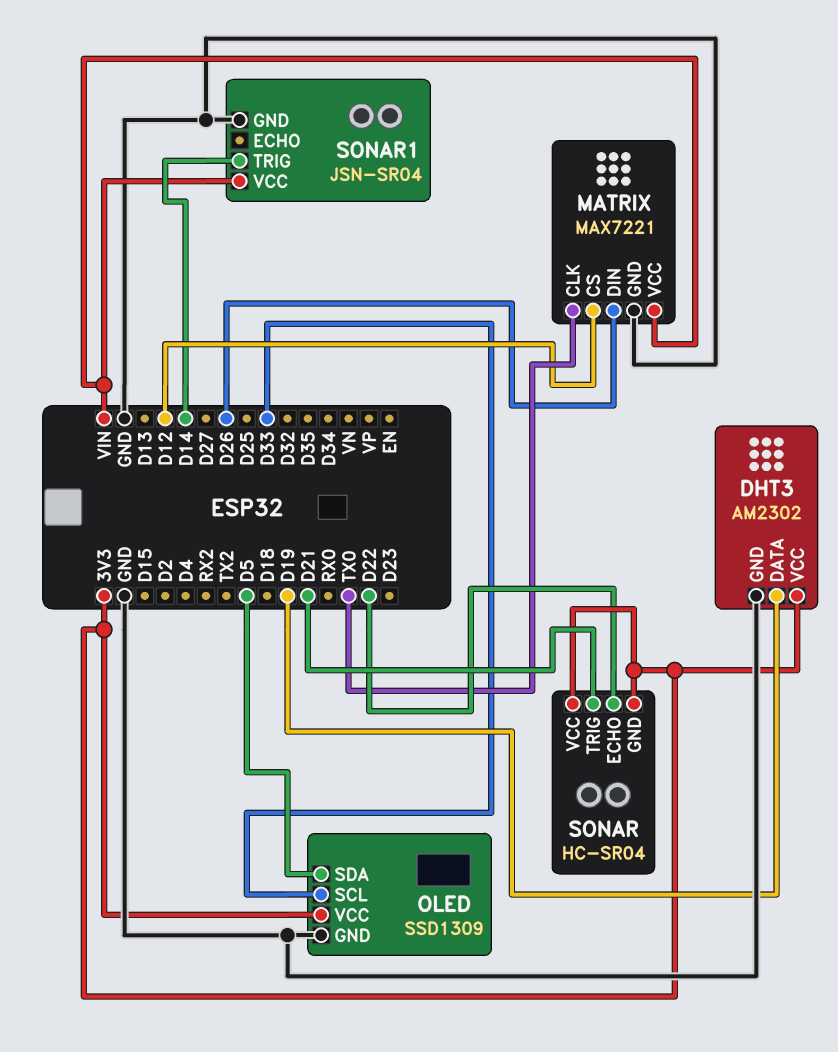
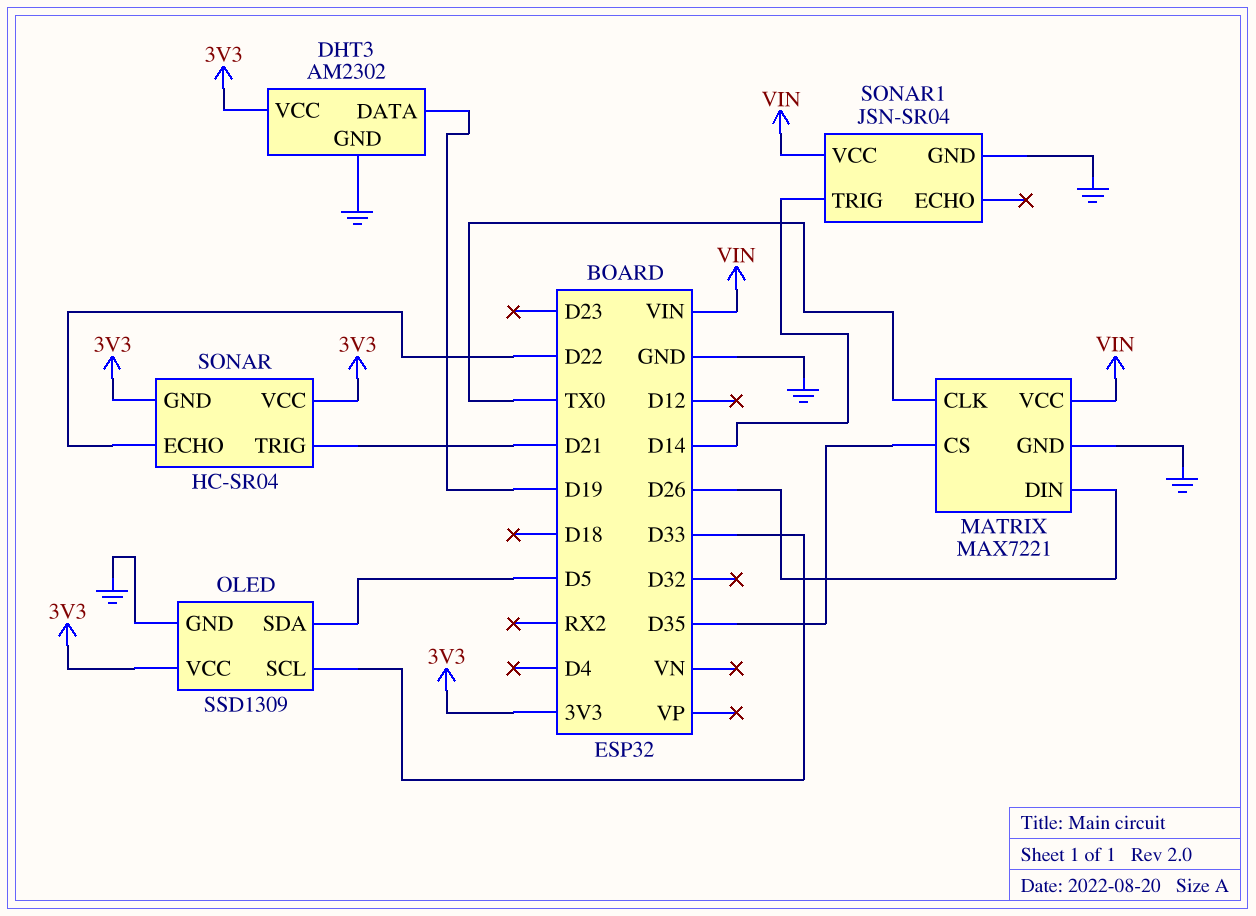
MATRIX pin CS: D12 -> D35

